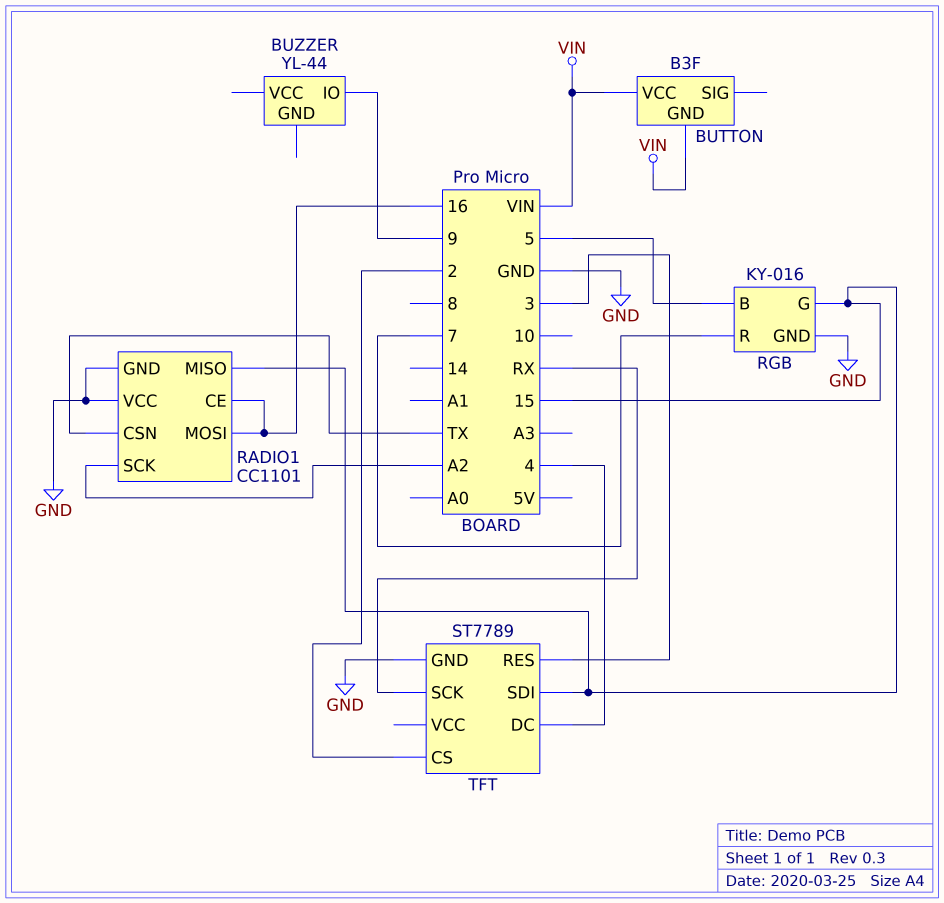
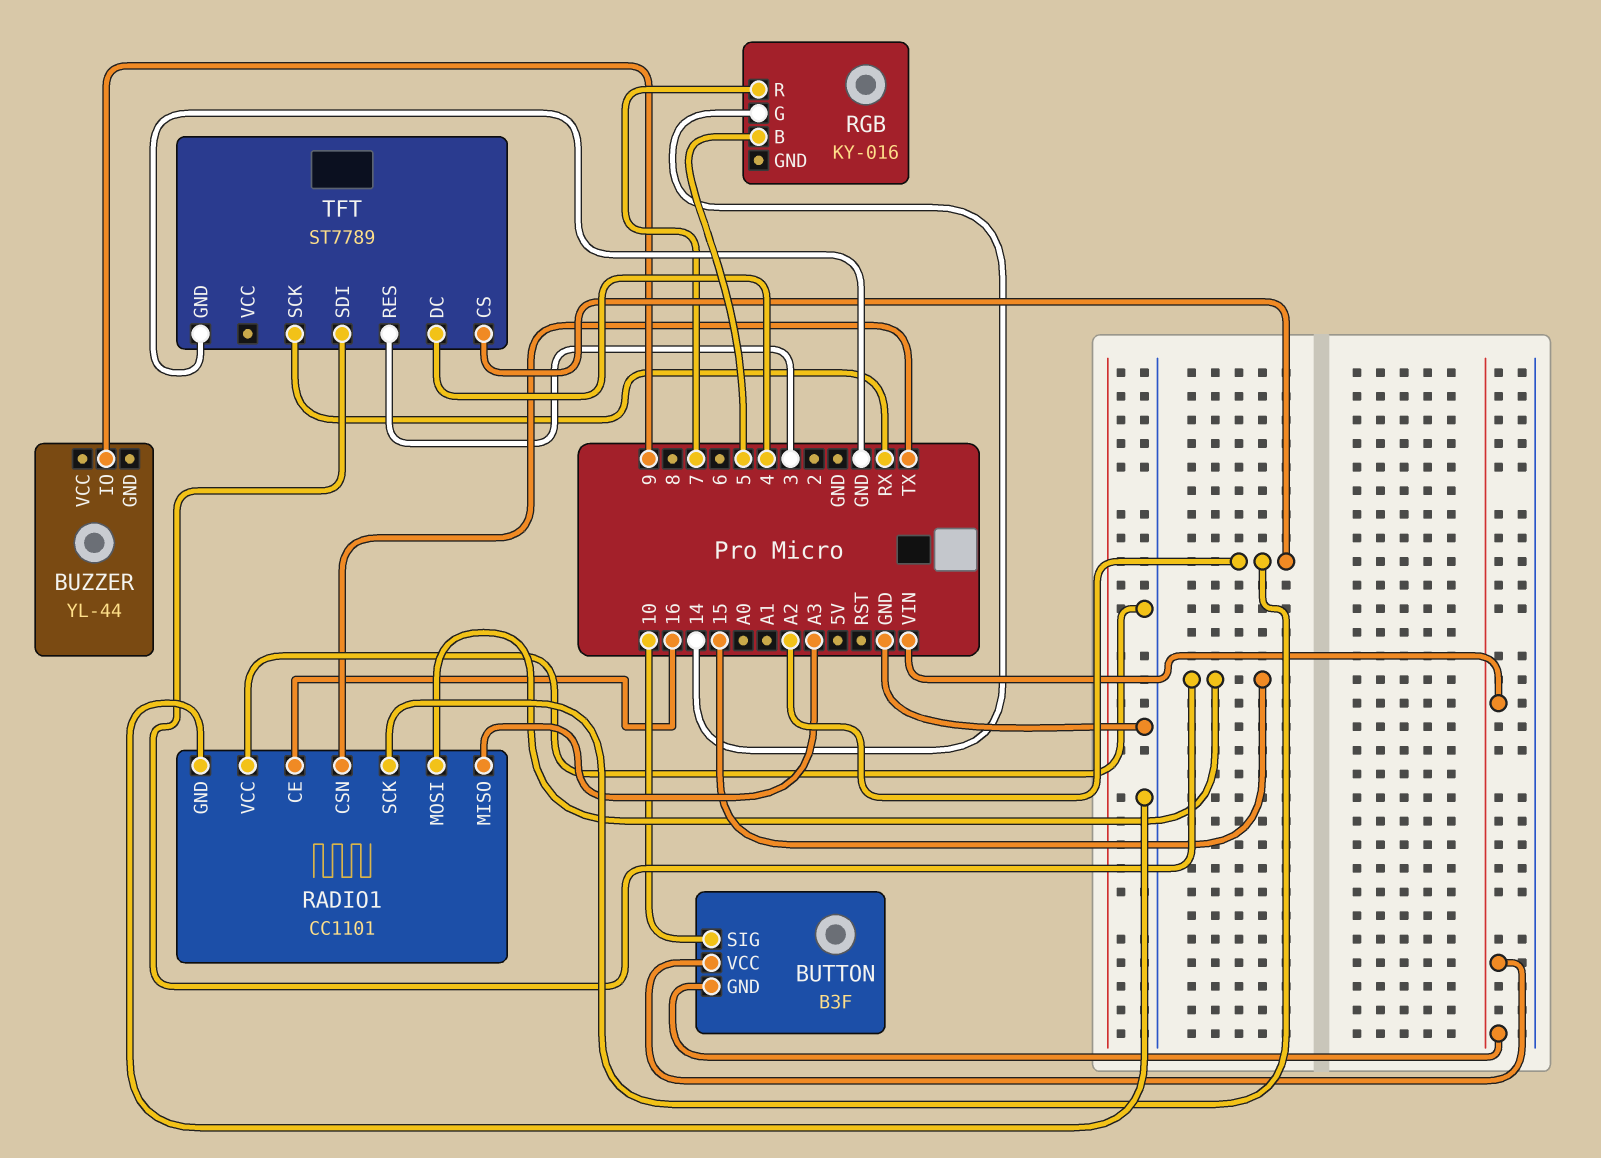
BUTTON pin SIG: none -> 10
RADIO1 pin MISO: 15 -> A3
RADIO1 pin MOSI: 16 -> 15
RGB pin G: 15 -> 14
RGB pin GND: GND -> none
TFT pin CS: 2 -> A2

